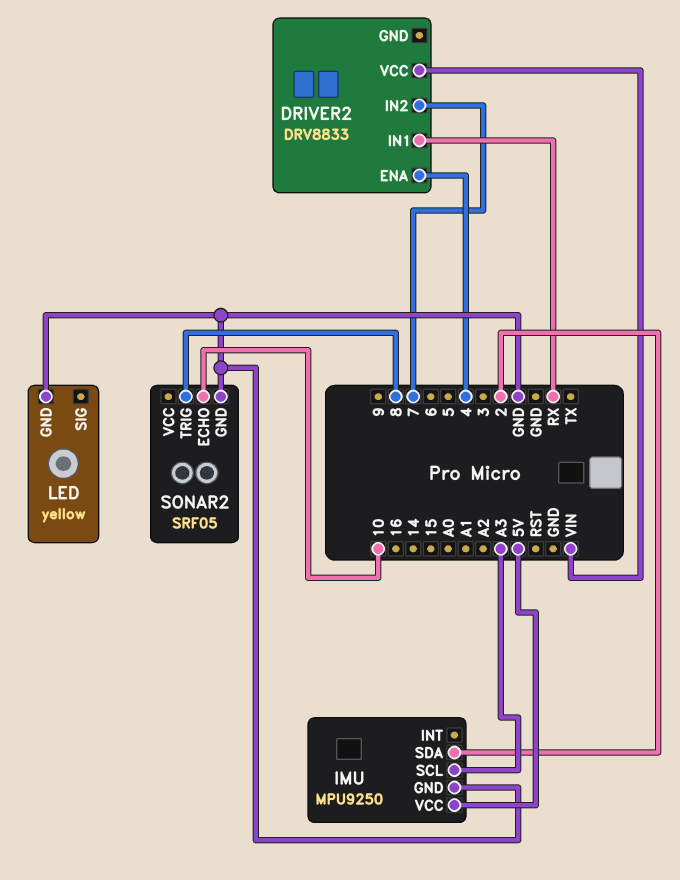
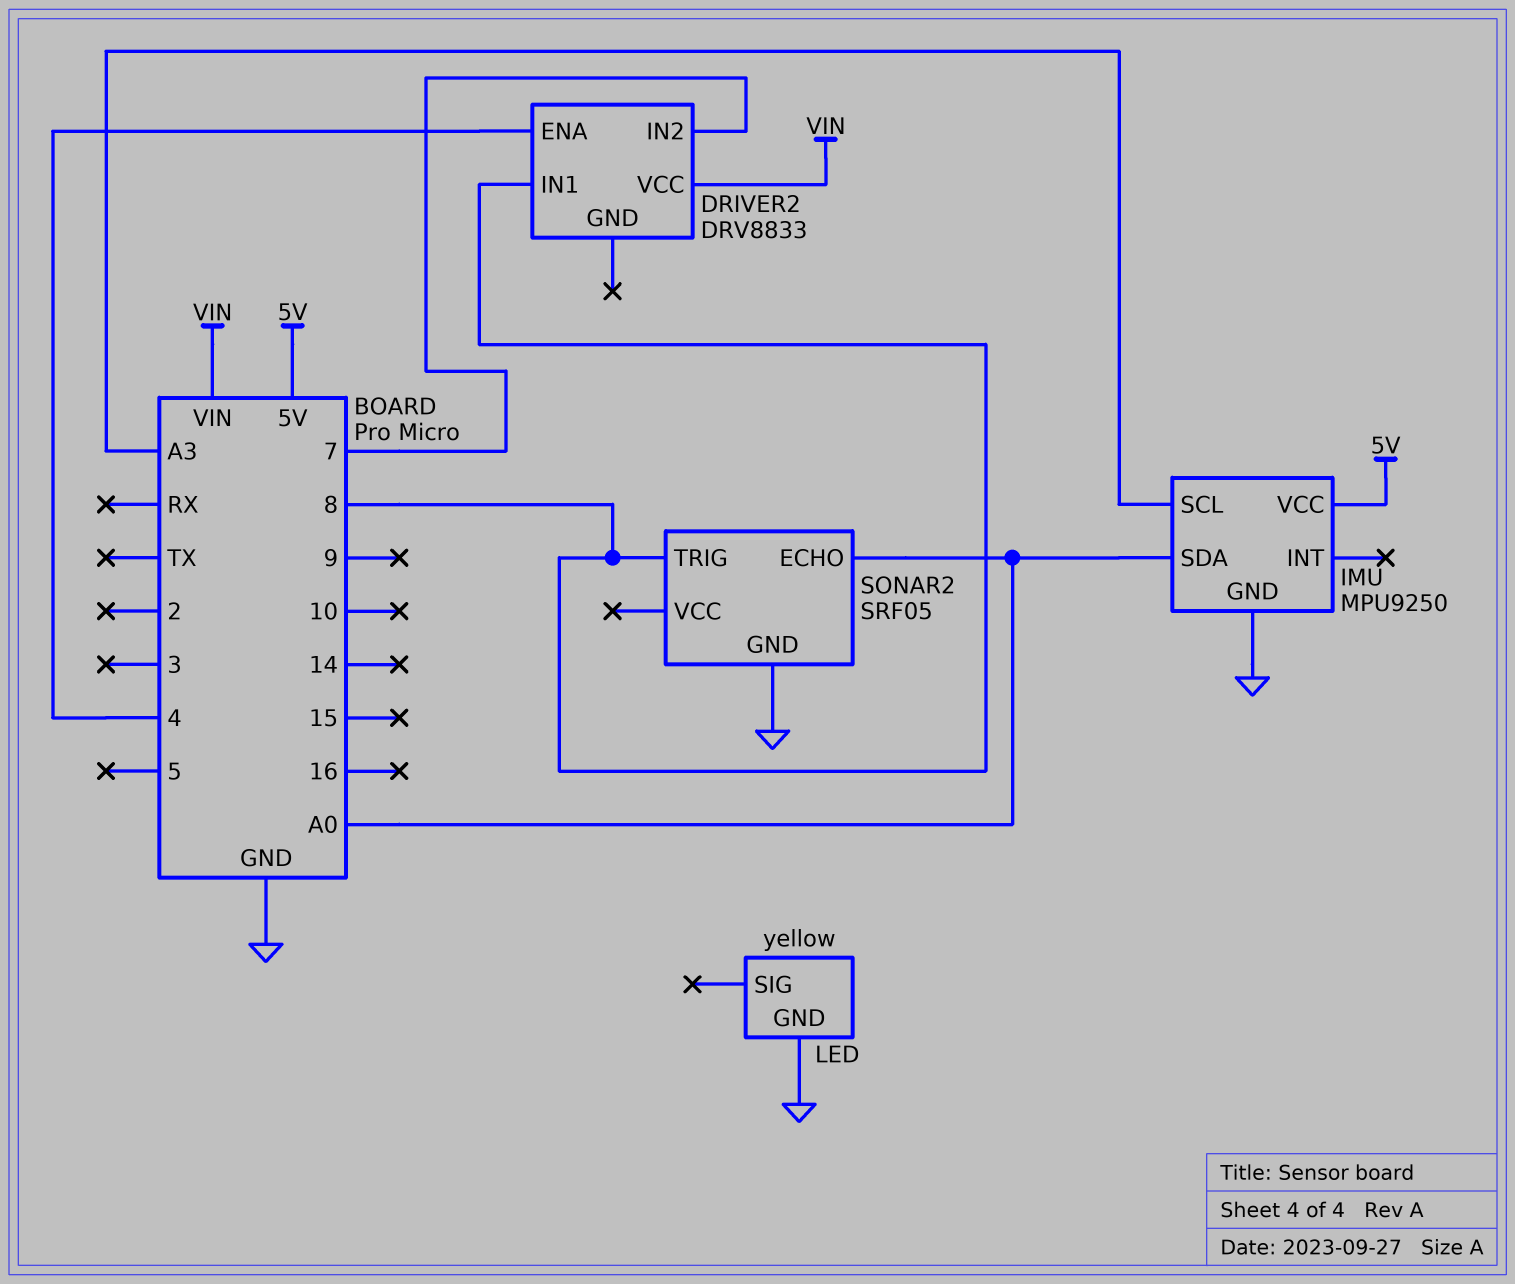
DRIVER2 pin IN1: RX -> 8
IMU pin SDA: 2 -> A0
SONAR2 pin ECHO: 10 -> A0

